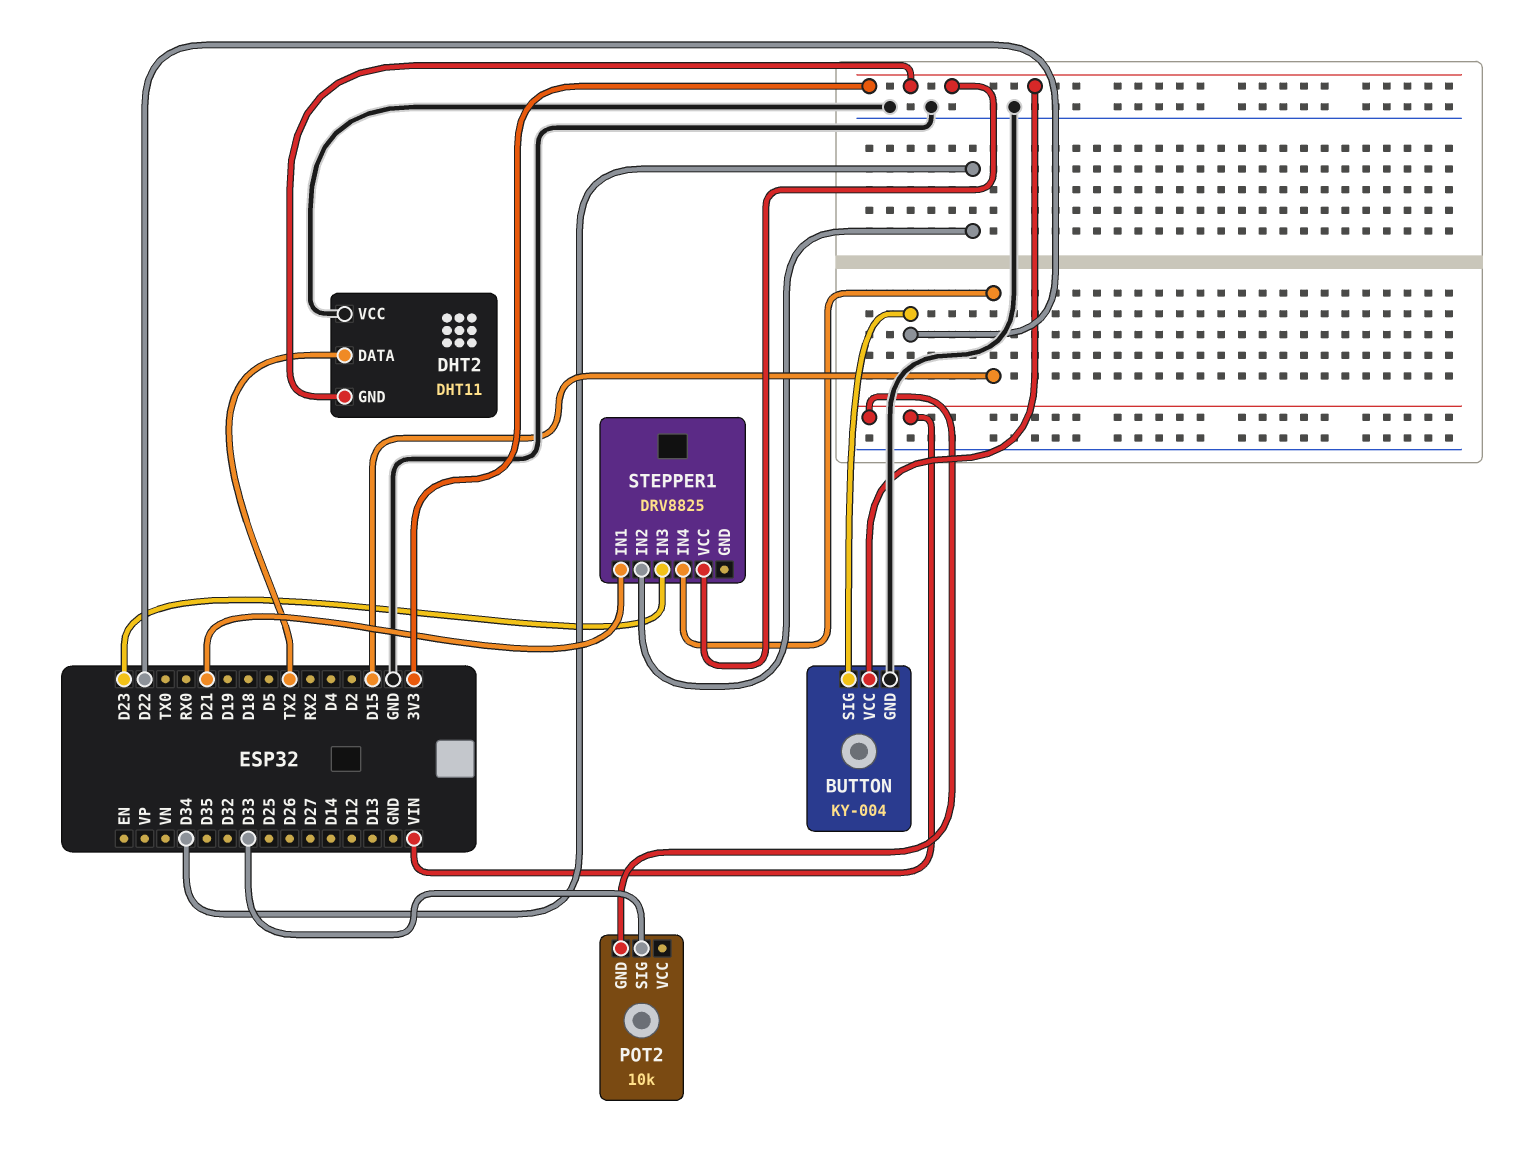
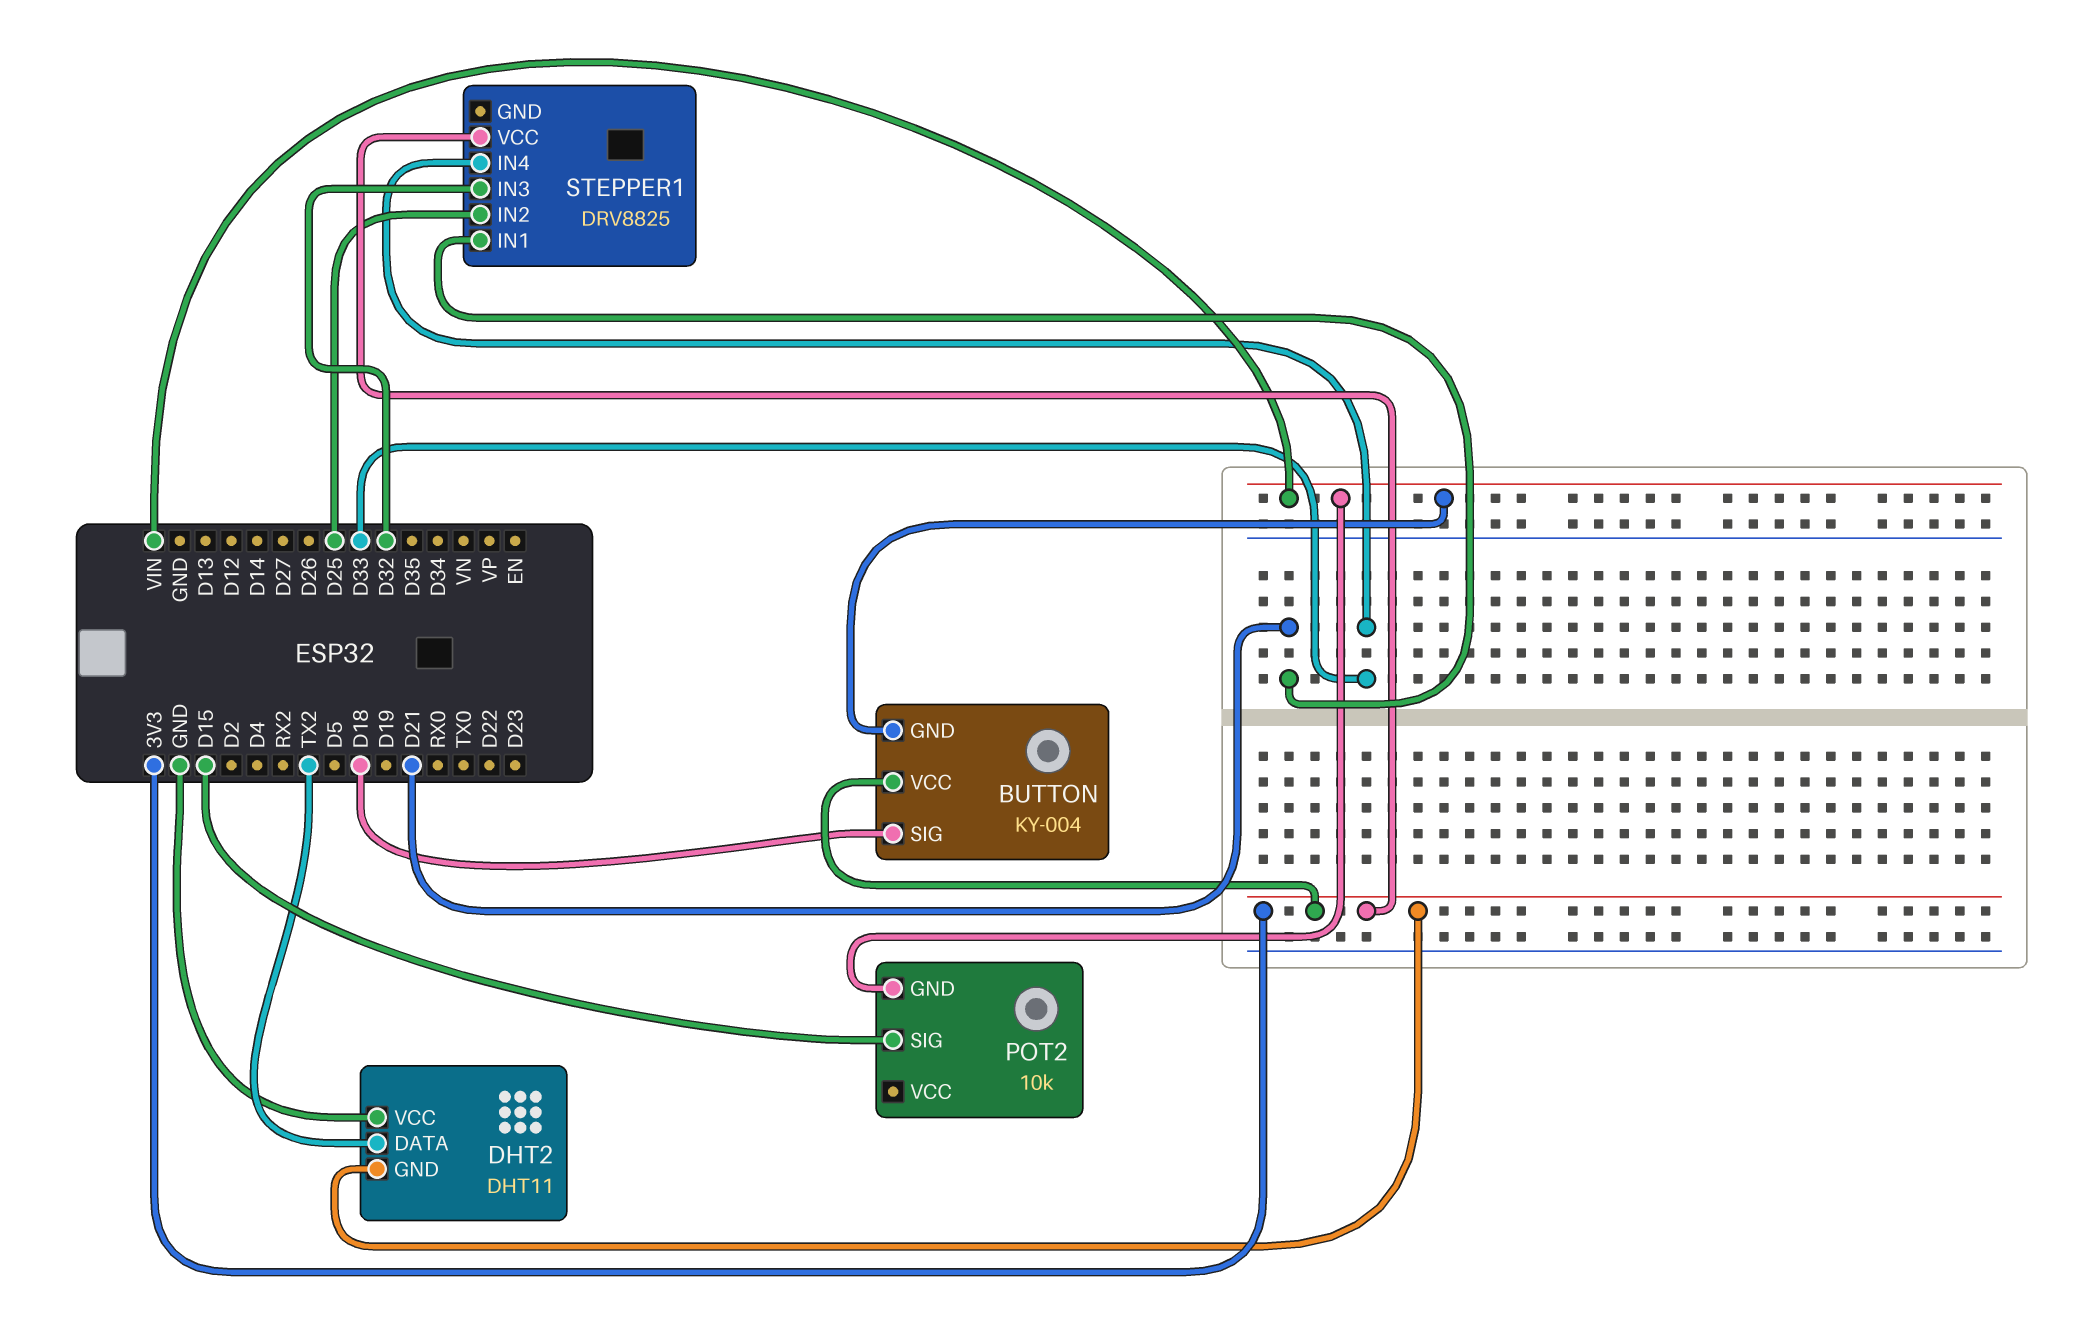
BUTTON pin GND: GND -> VIN
BUTTON pin SIG: D22 -> D18
POT2 pin SIG: D33 -> D15
STEPPER1 pin IN2: D34 -> D25
STEPPER1 pin IN3: D23 -> D32
STEPPER1 pin IN4: D15 -> D33

